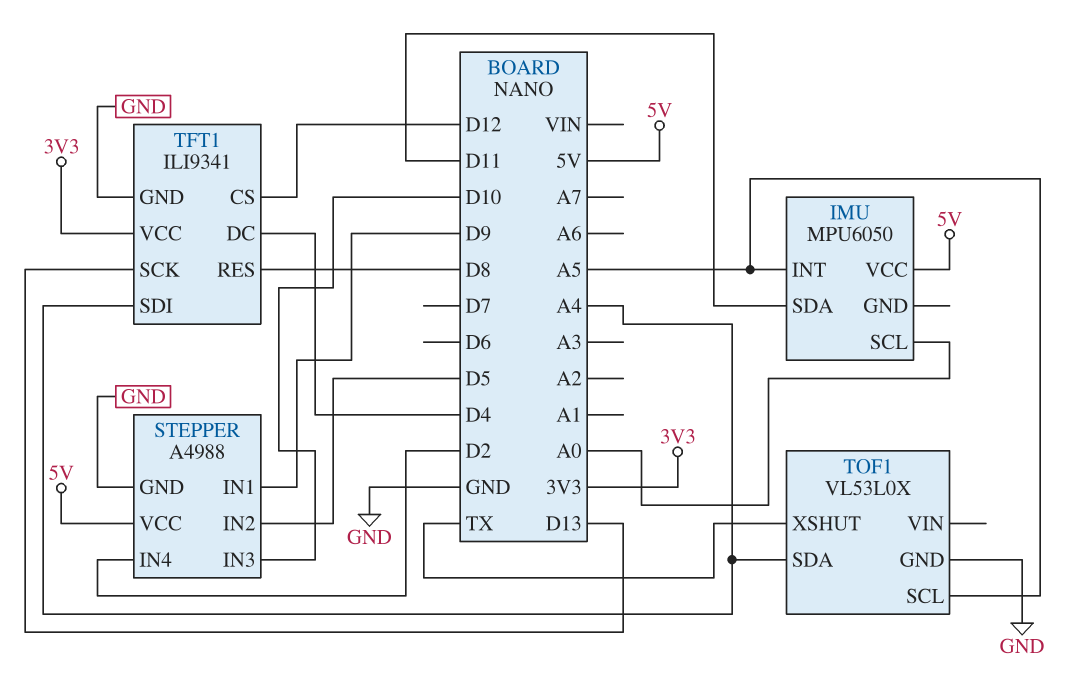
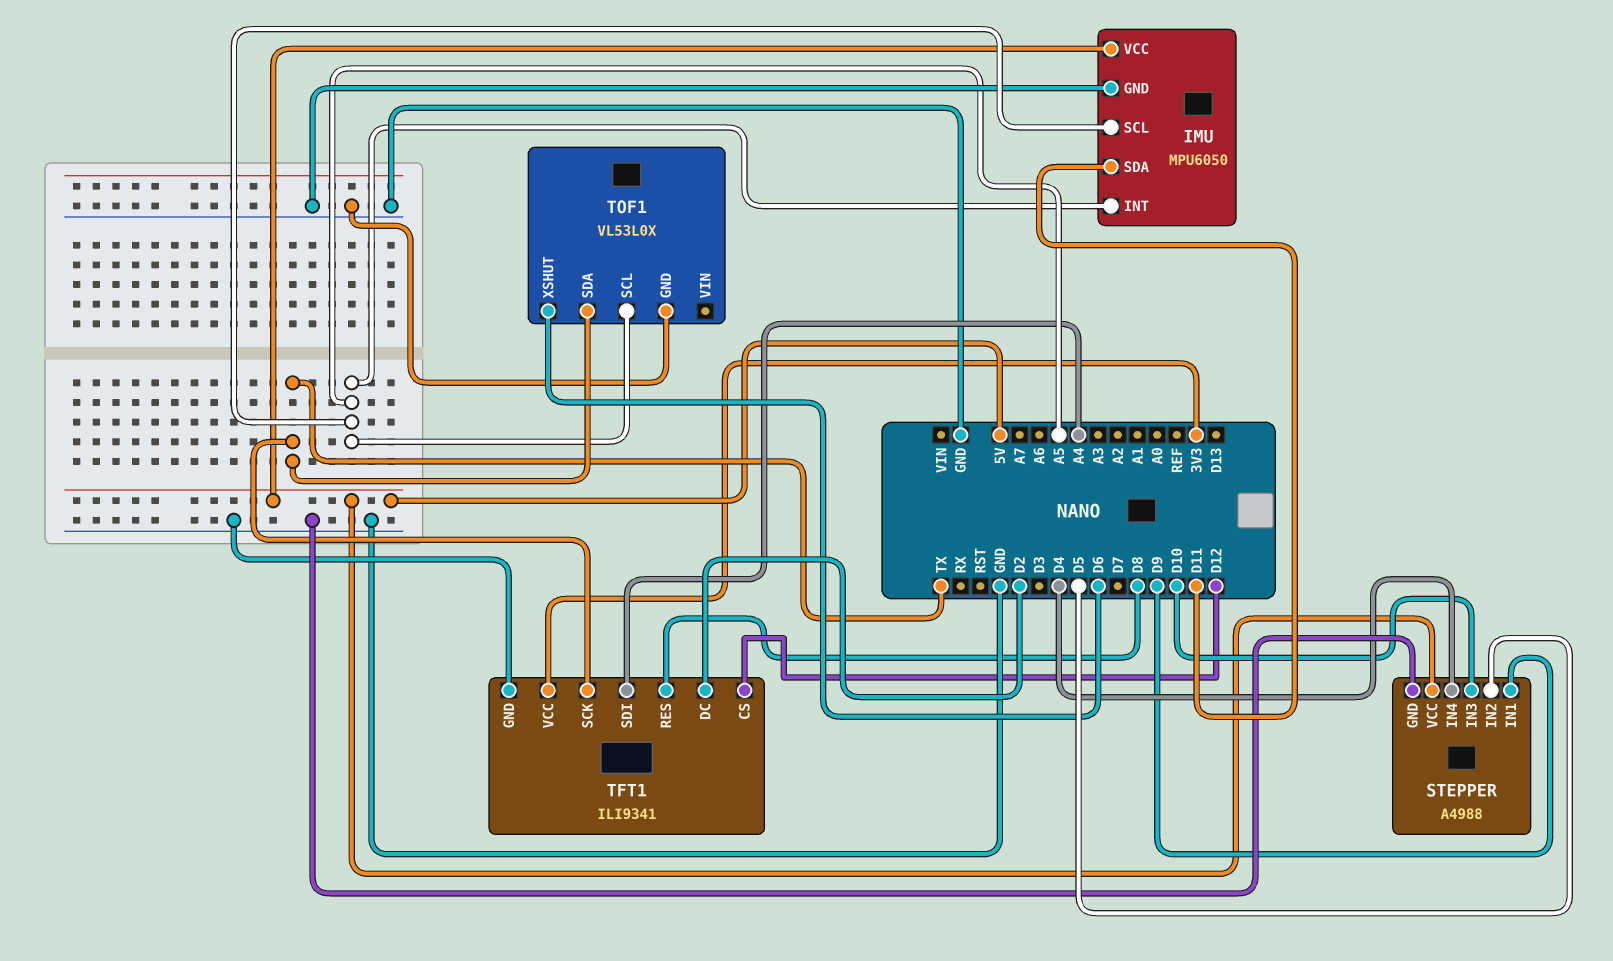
IMU pin GND: none -> GND
IMU pin SCL: A0 -> A5
STEPPER pin IN4: D2 -> D4
TFT1 pin DC: D4 -> D2
TFT1 pin SCK: D13 -> TX
TOF1 pin SDA: A4 -> TX
TOF1 pin XSHUT: TX -> D6

